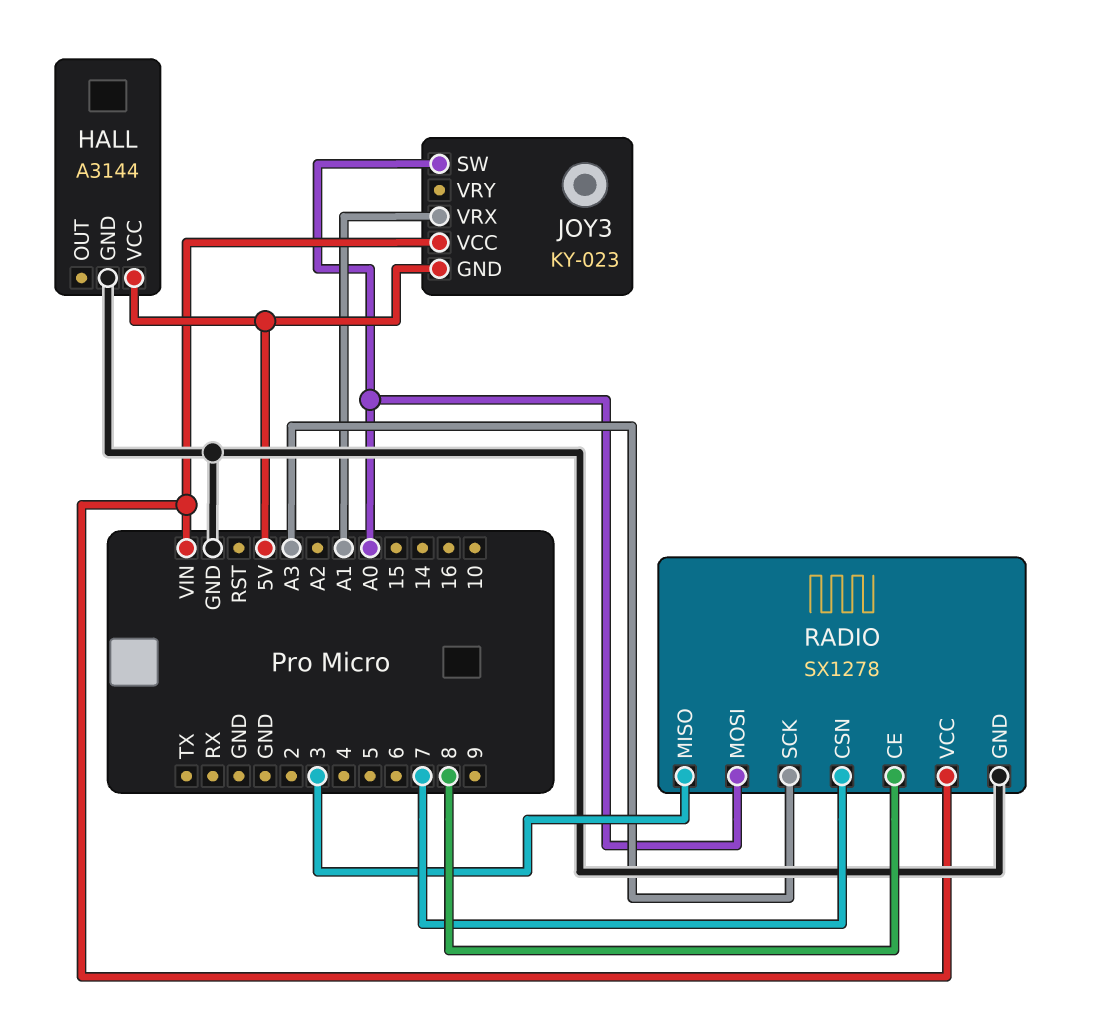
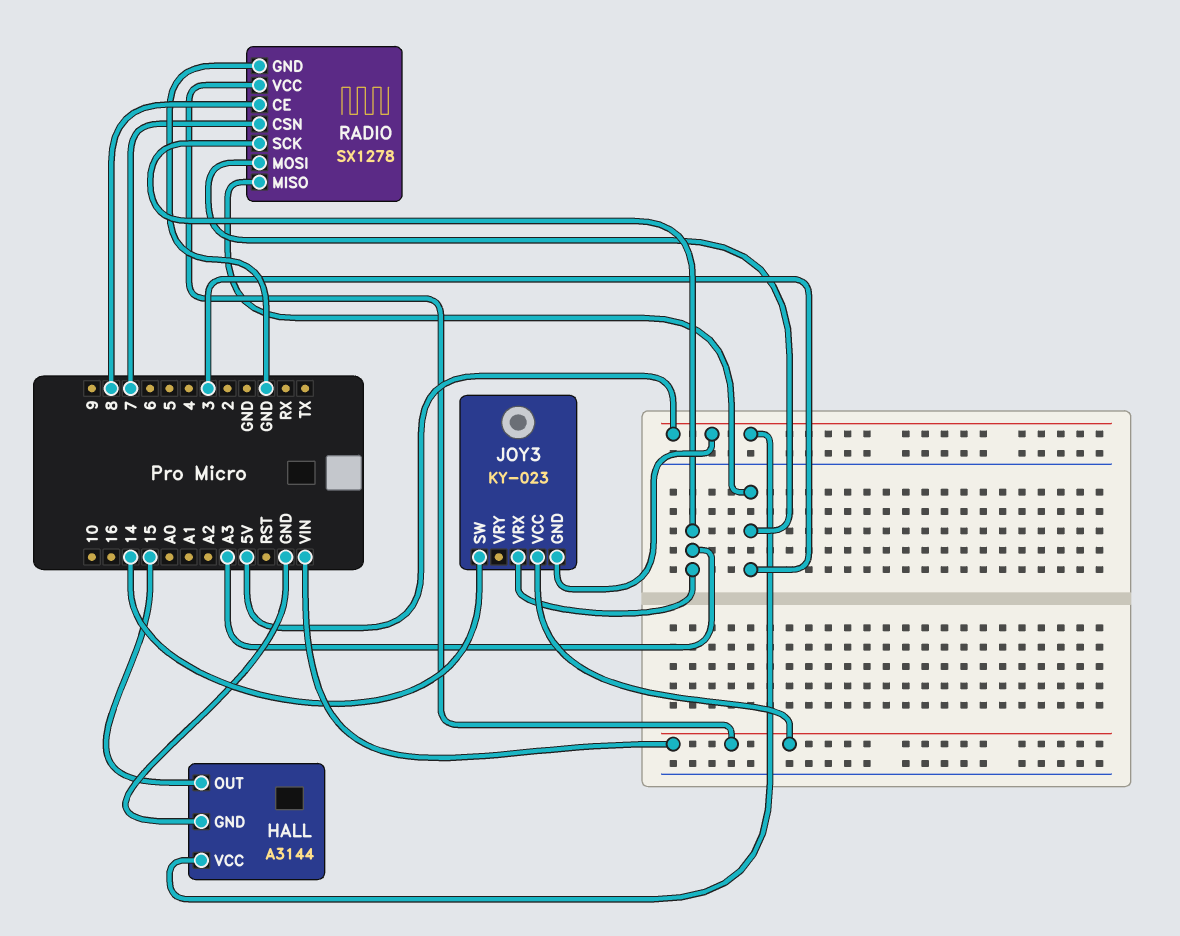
HALL pin OUT: none -> 15
JOY3 pin SW: A0 -> 14
JOY3 pin VRX: A1 -> A3
RADIO pin MOSI: A0 -> 3

